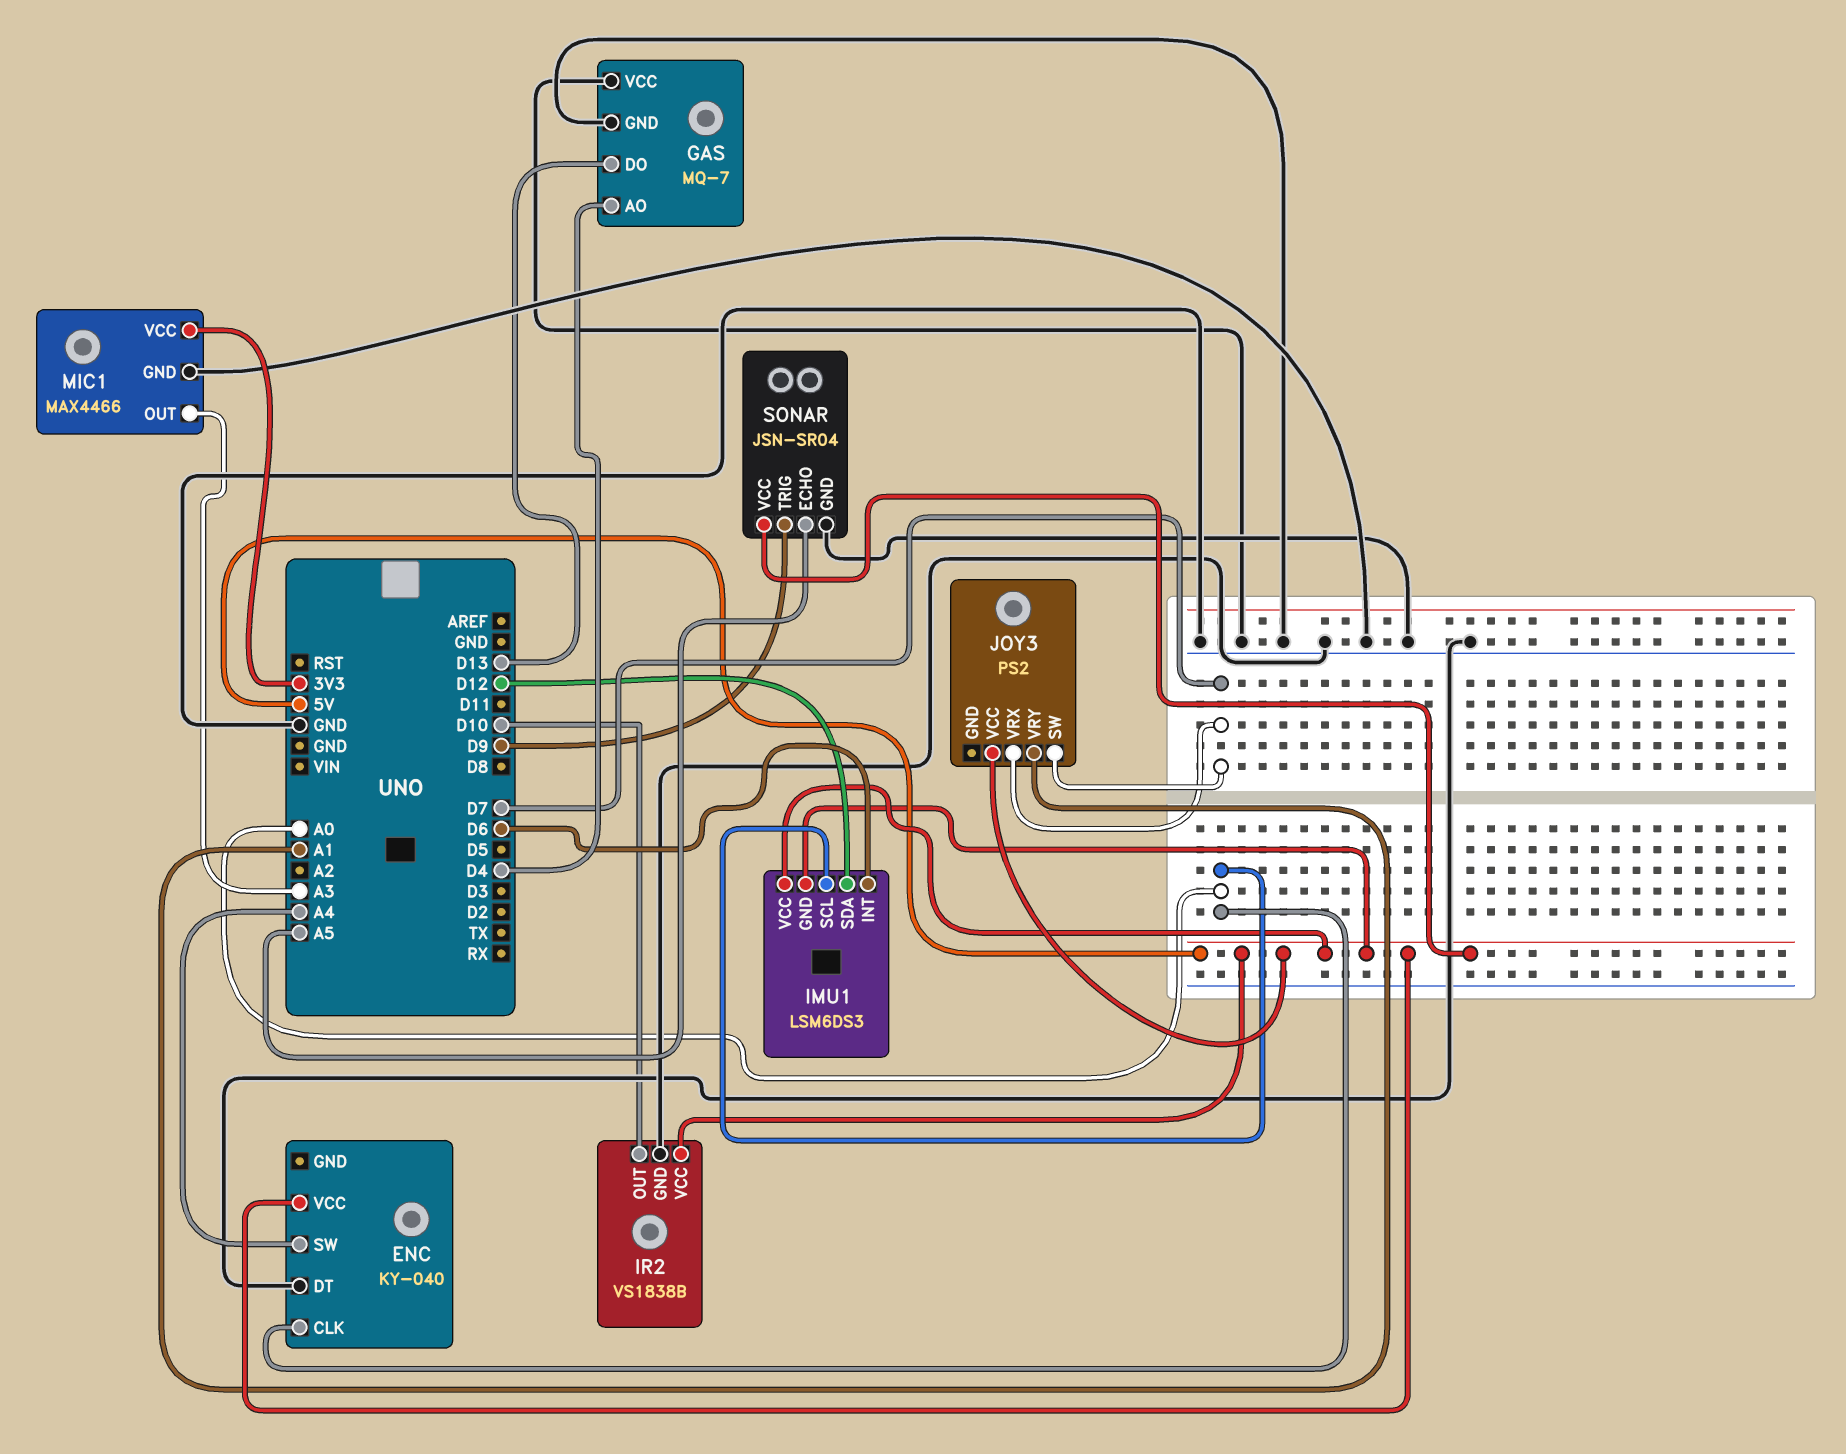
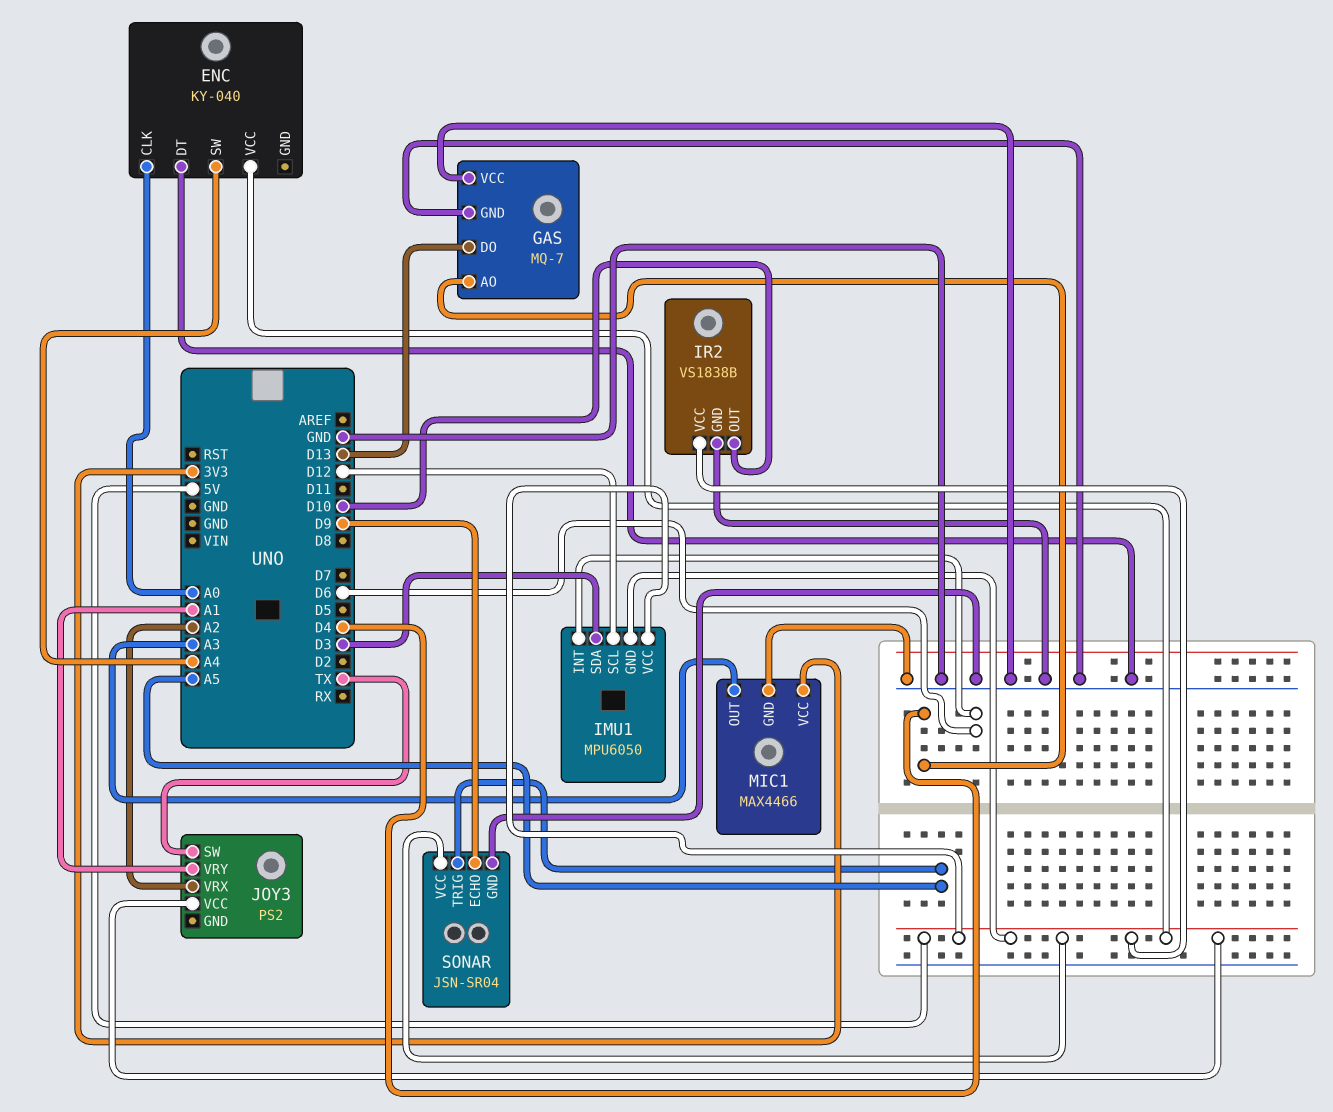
IMU1: LSM6DS3 -> MPU6050
IMU1 pin SCL: A0 -> D12
IMU1 pin SDA: D12 -> D3
JOY3 pin SW: D7 -> TX
JOY3 pin VRX: D7 -> A2
SONAR pin ECHO: A5 -> D9
SONAR pin TRIG: D9 -> A5

